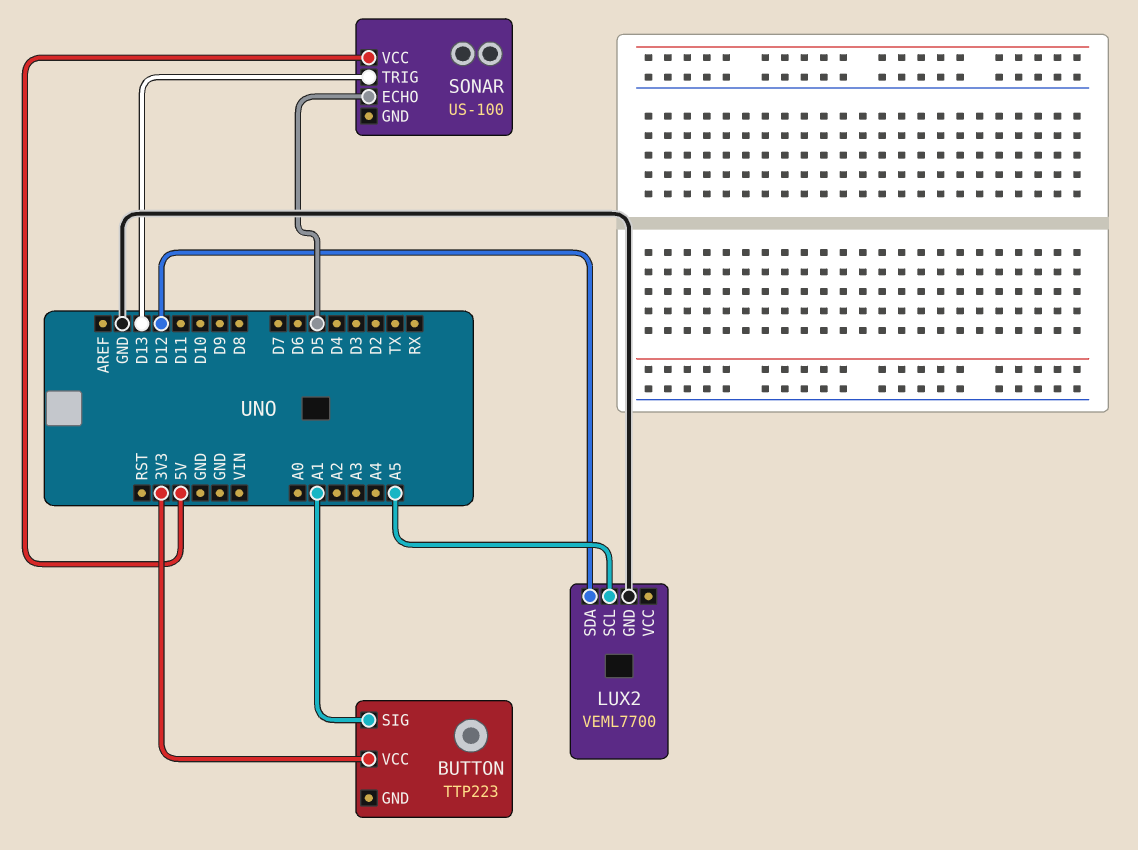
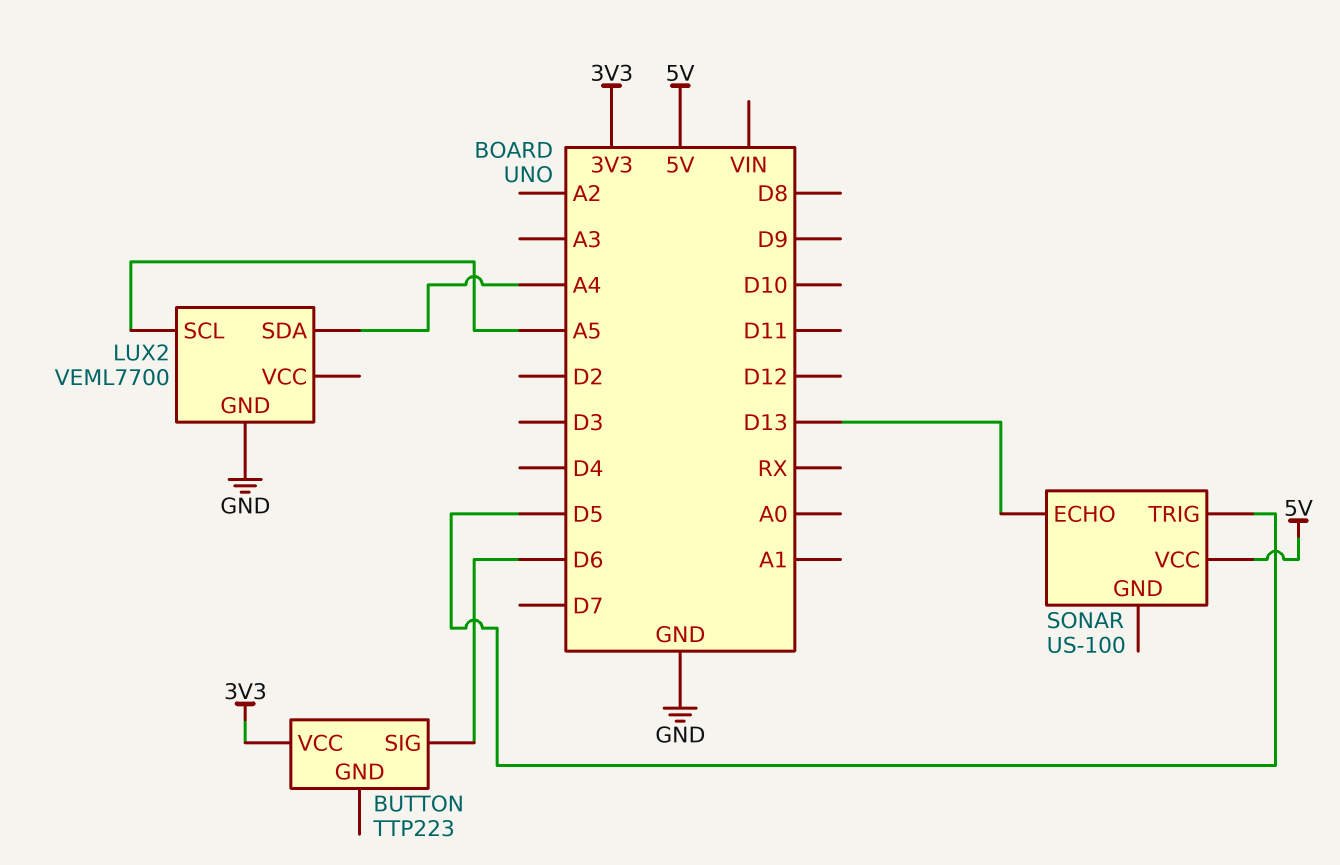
BUTTON pin SIG: A1 -> D6
LUX2 pin SDA: D12 -> A4
SONAR pin ECHO: D5 -> D13
SONAR pin TRIG: D13 -> D5

